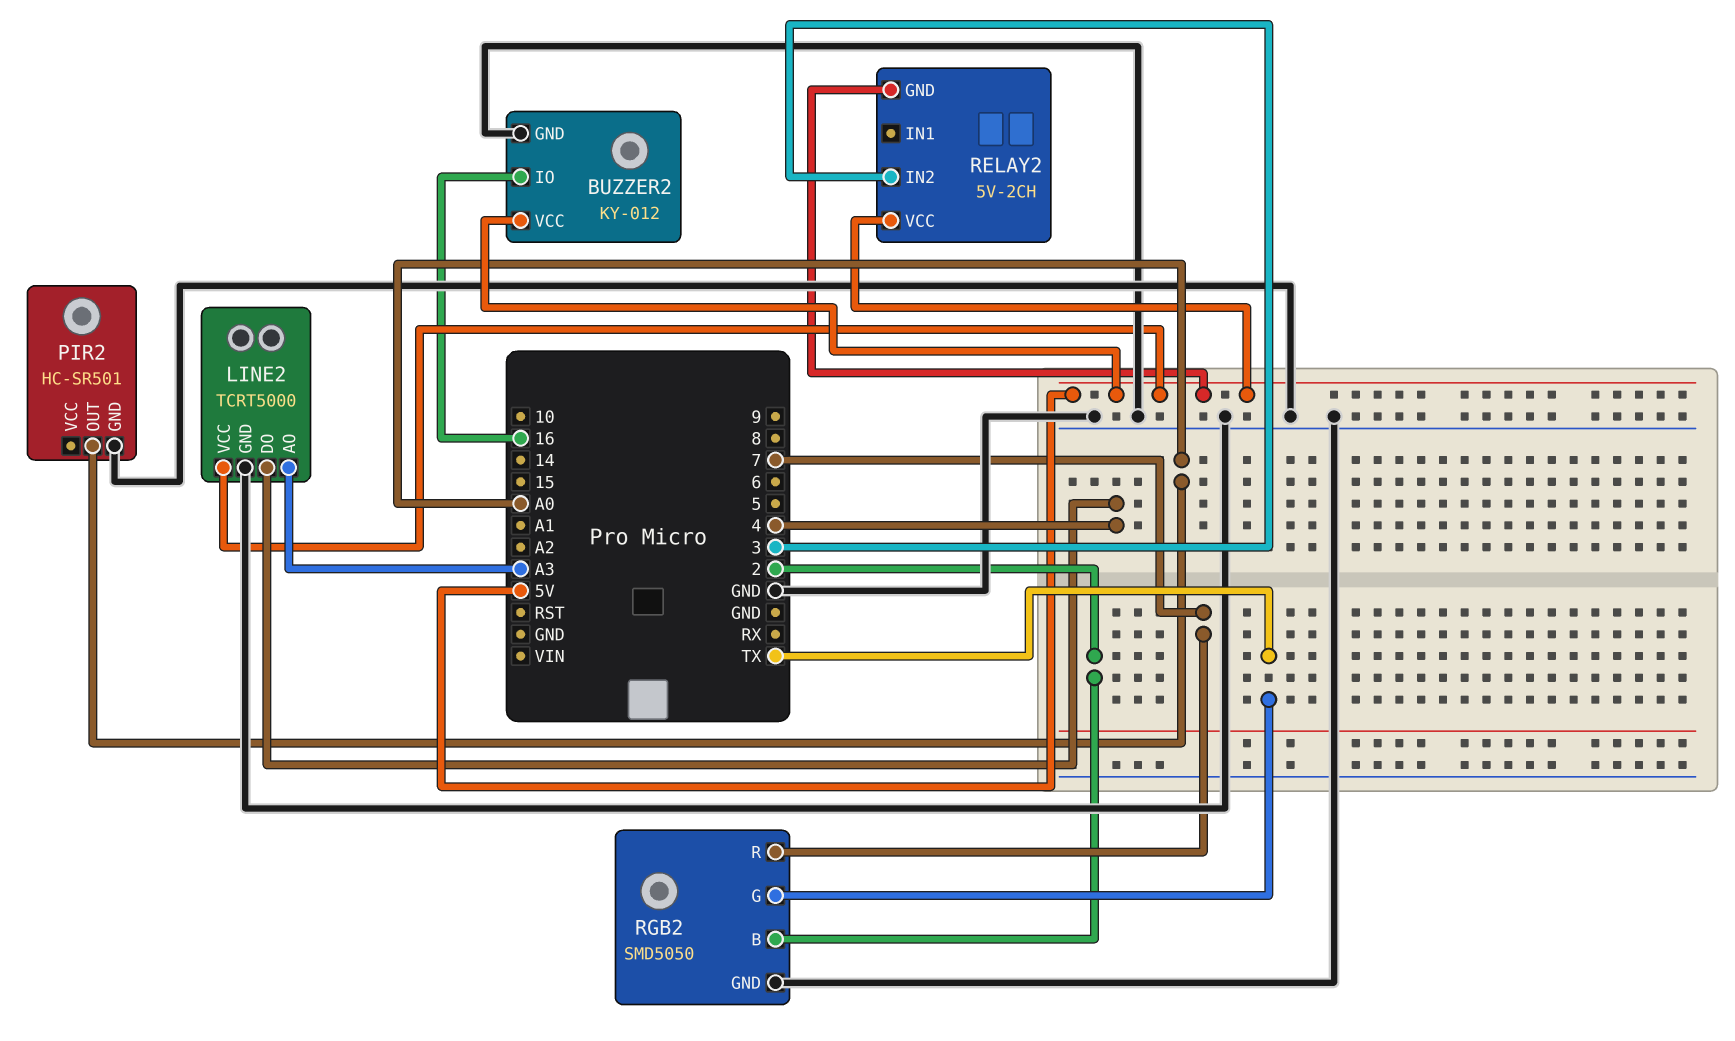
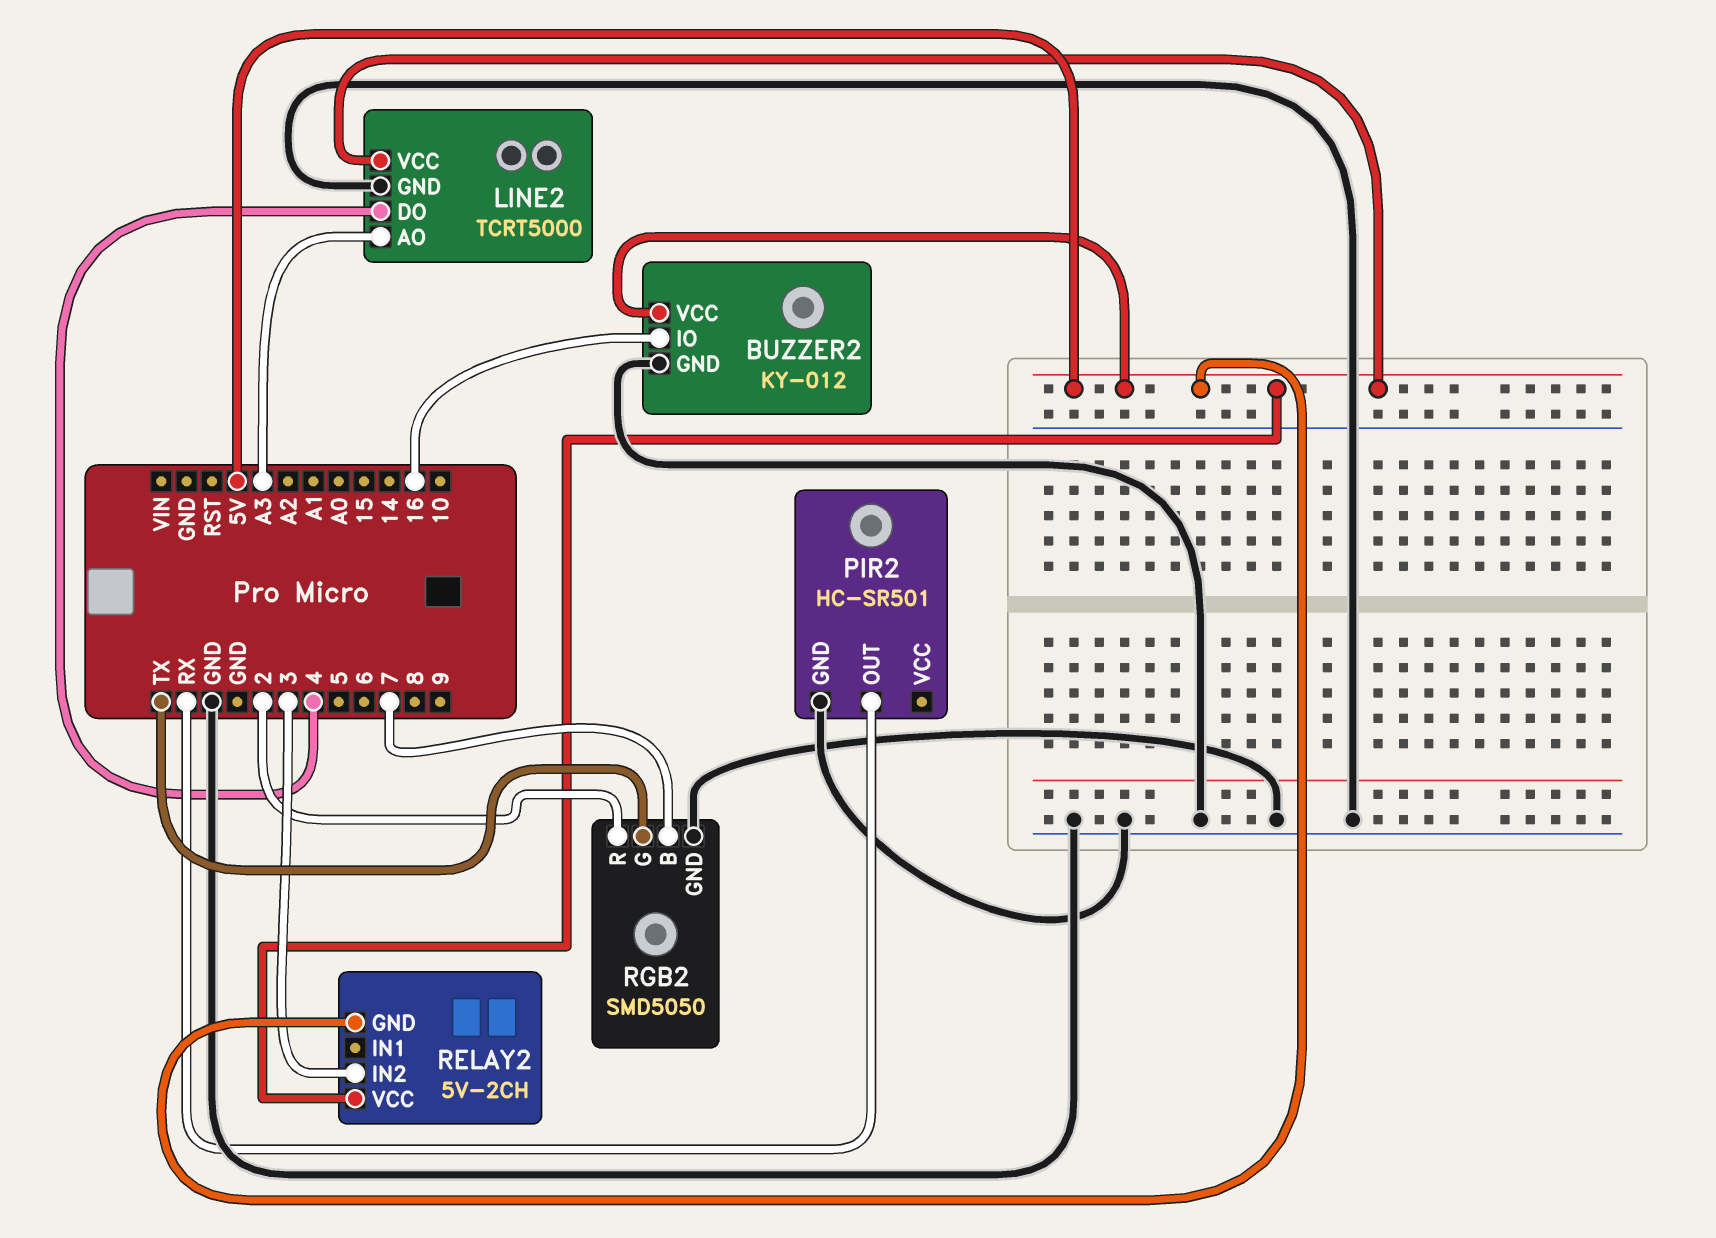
PIR2 pin OUT: A0 -> RX
RGB2 pin B: 2 -> 7
RGB2 pin R: 7 -> 2

